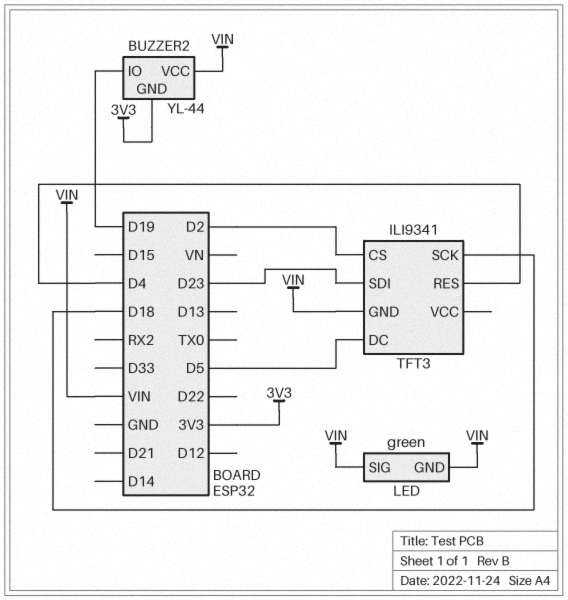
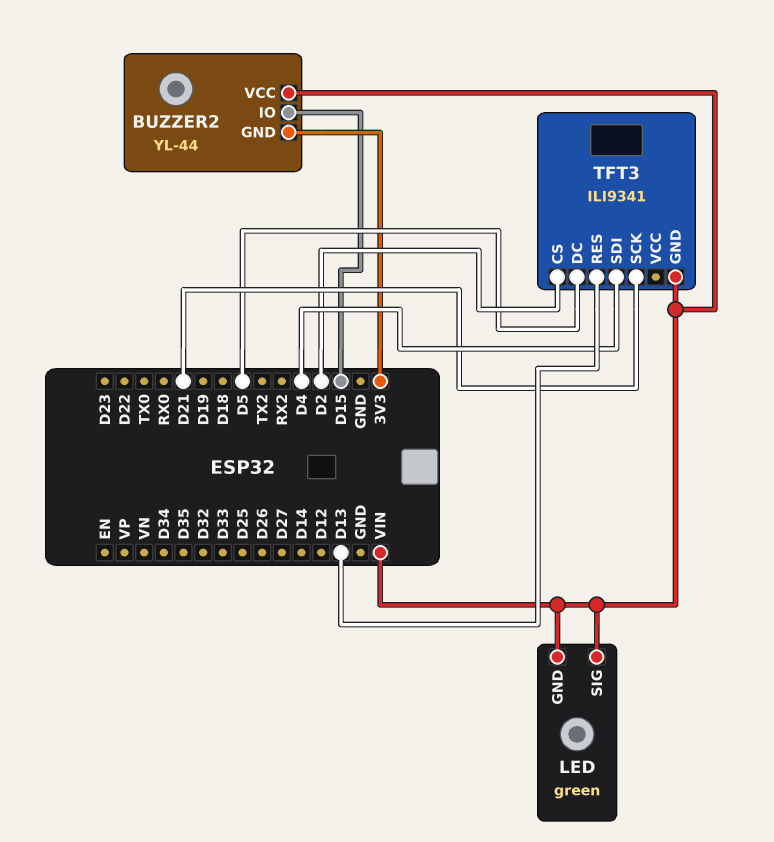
BUZZER2 pin IO: D19 -> D15
TFT3 pin RES: D4 -> D13
TFT3 pin SCK: D18 -> D21
TFT3 pin SDI: D23 -> D4

